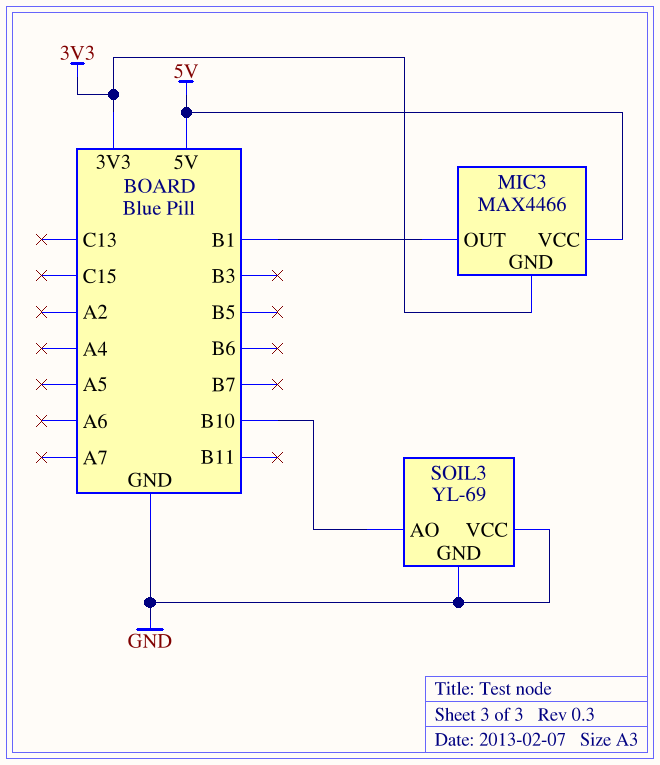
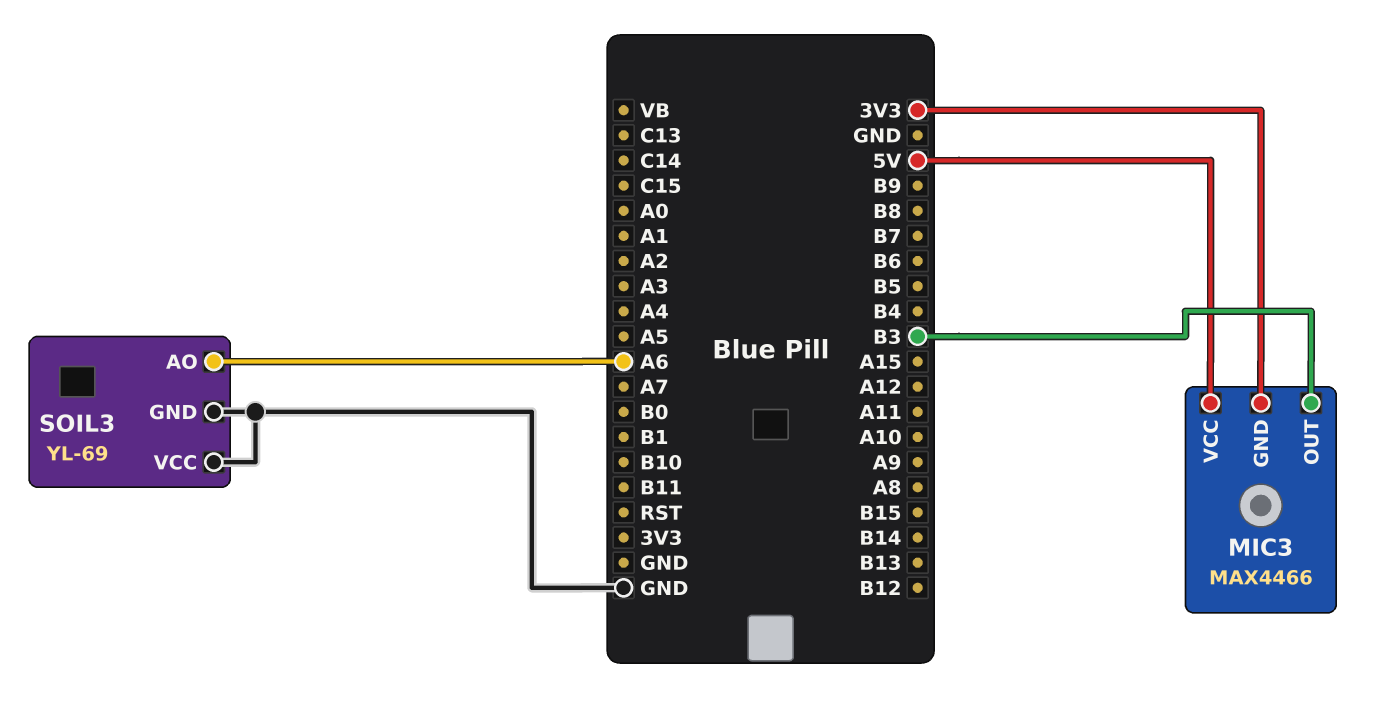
MIC3 pin OUT: B1 -> B3
SOIL3 pin AO: B10 -> A6

